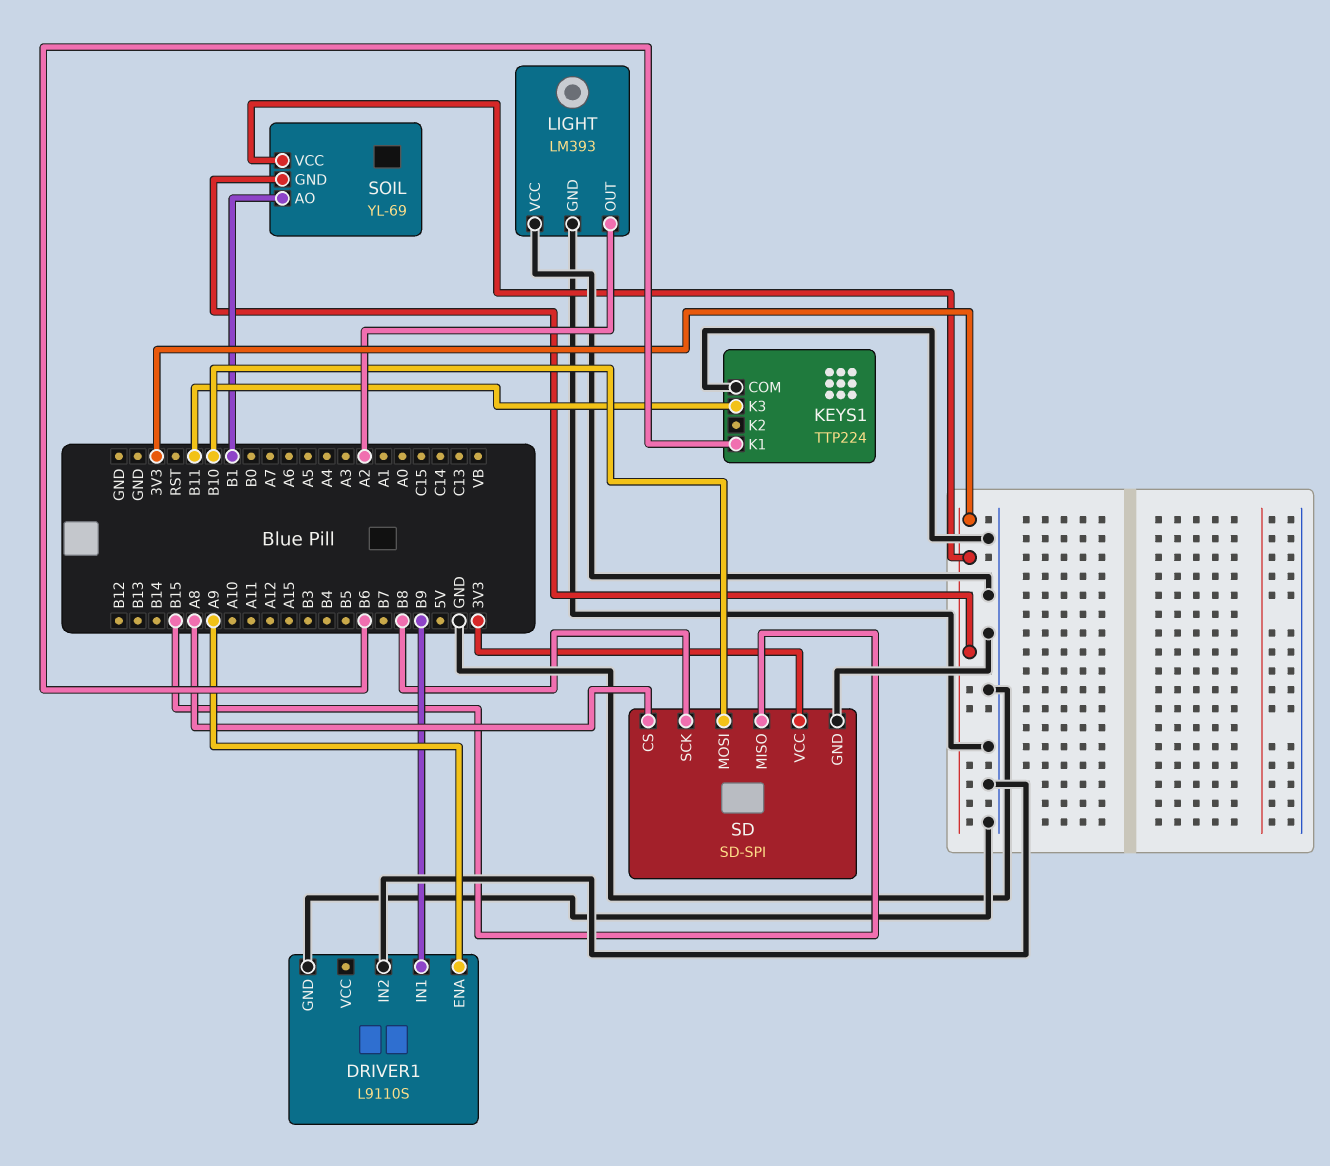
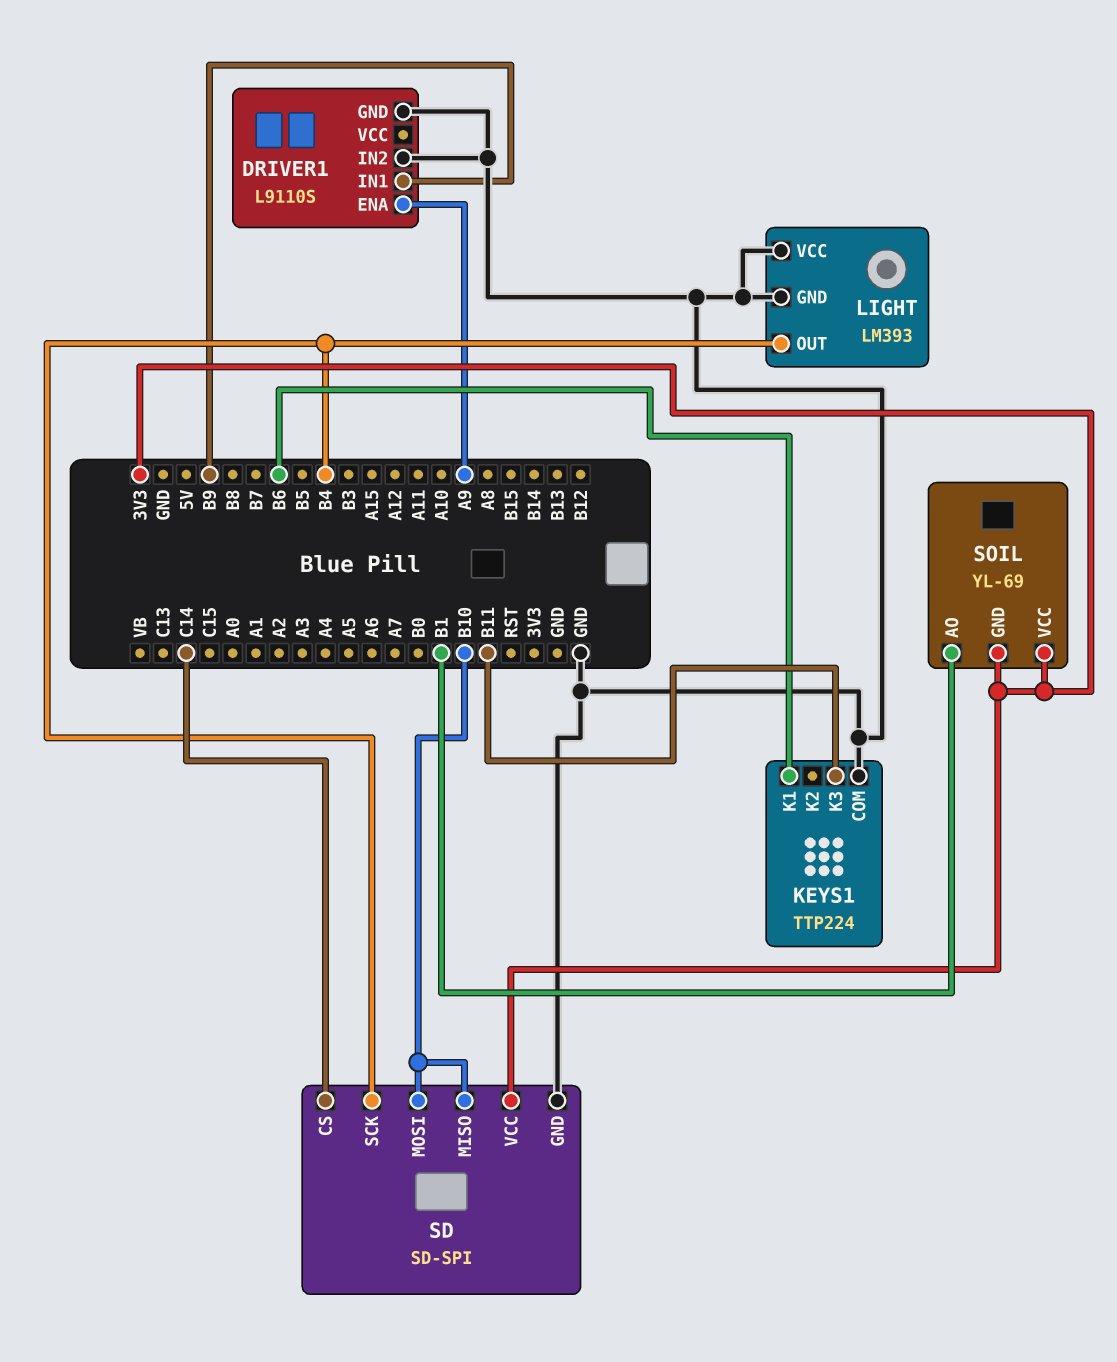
LIGHT pin OUT: A2 -> B4
SD pin CS: A8 -> C14
SD pin MISO: B15 -> B10
SD pin SCK: B8 -> B4

